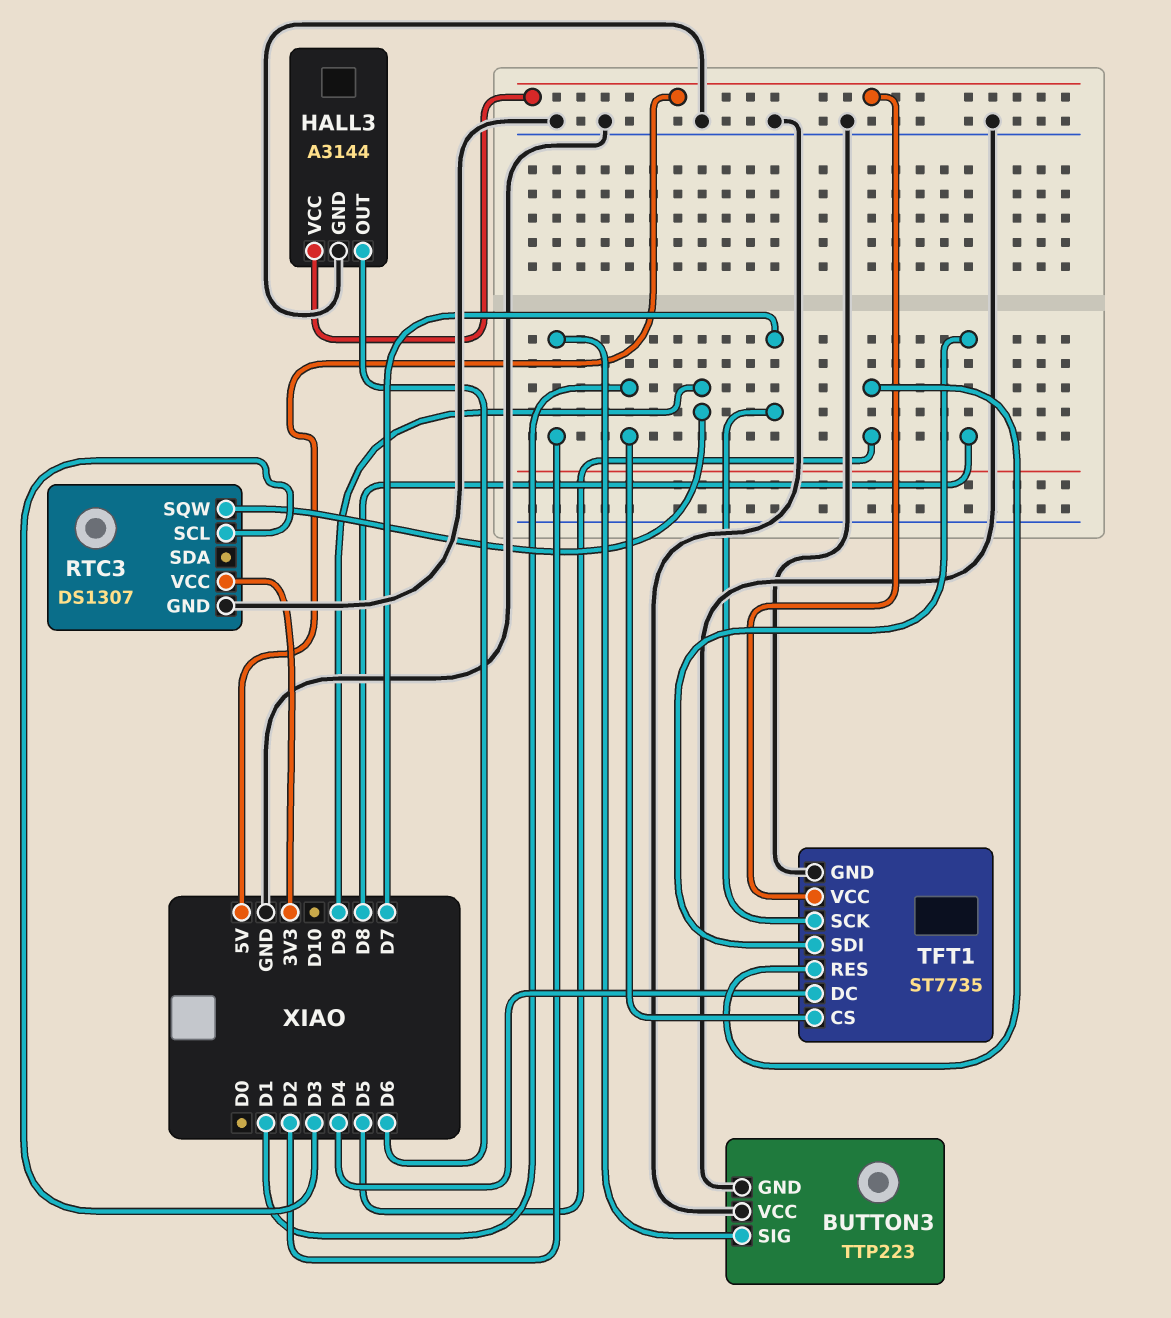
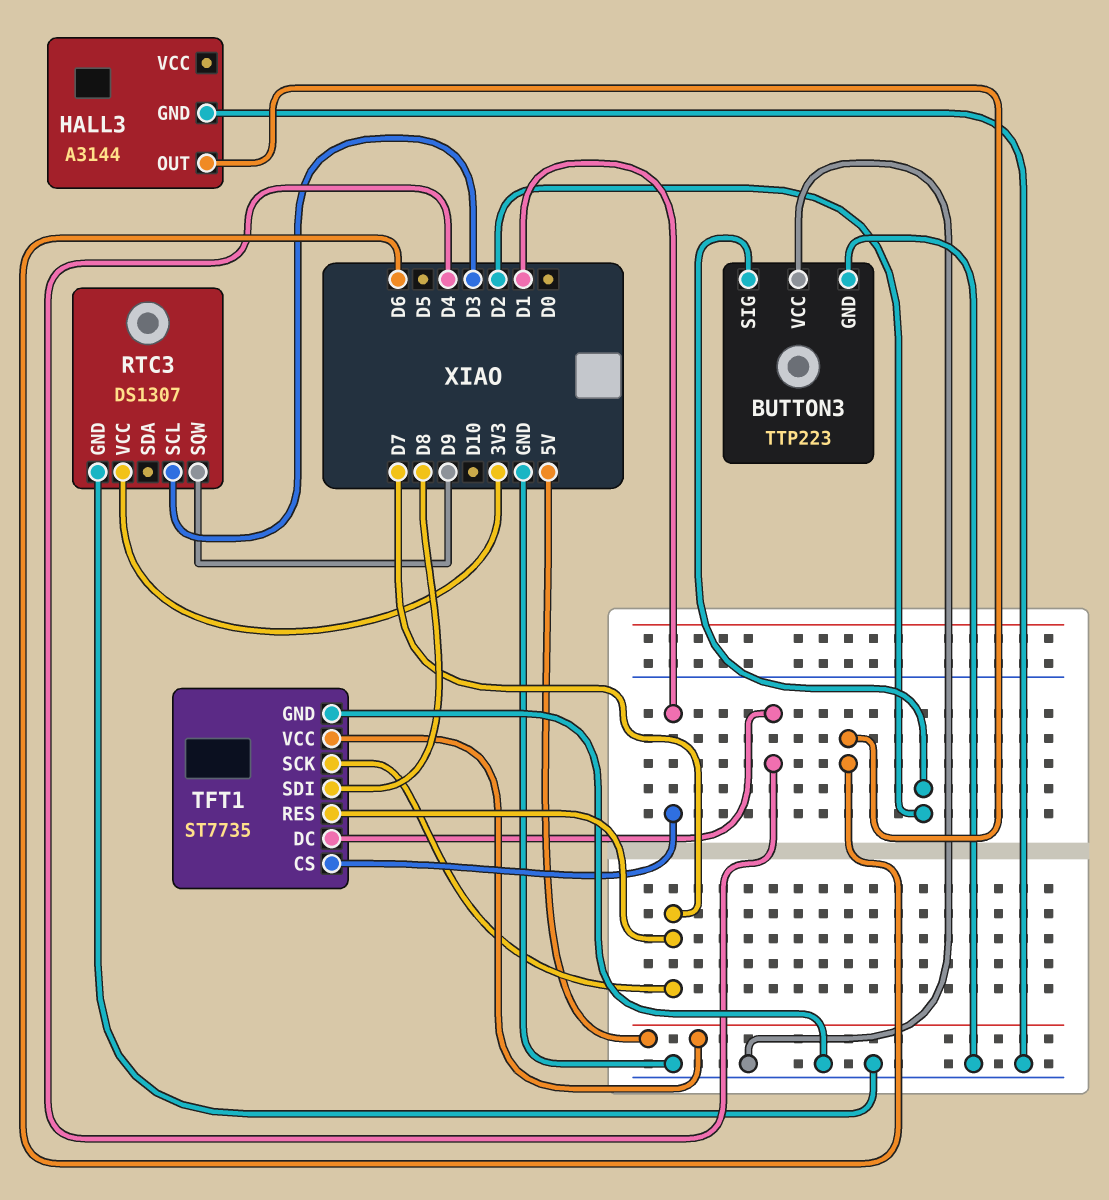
HALL3 pin VCC: 5V -> none
TFT1 pin RES: D5 -> D7

